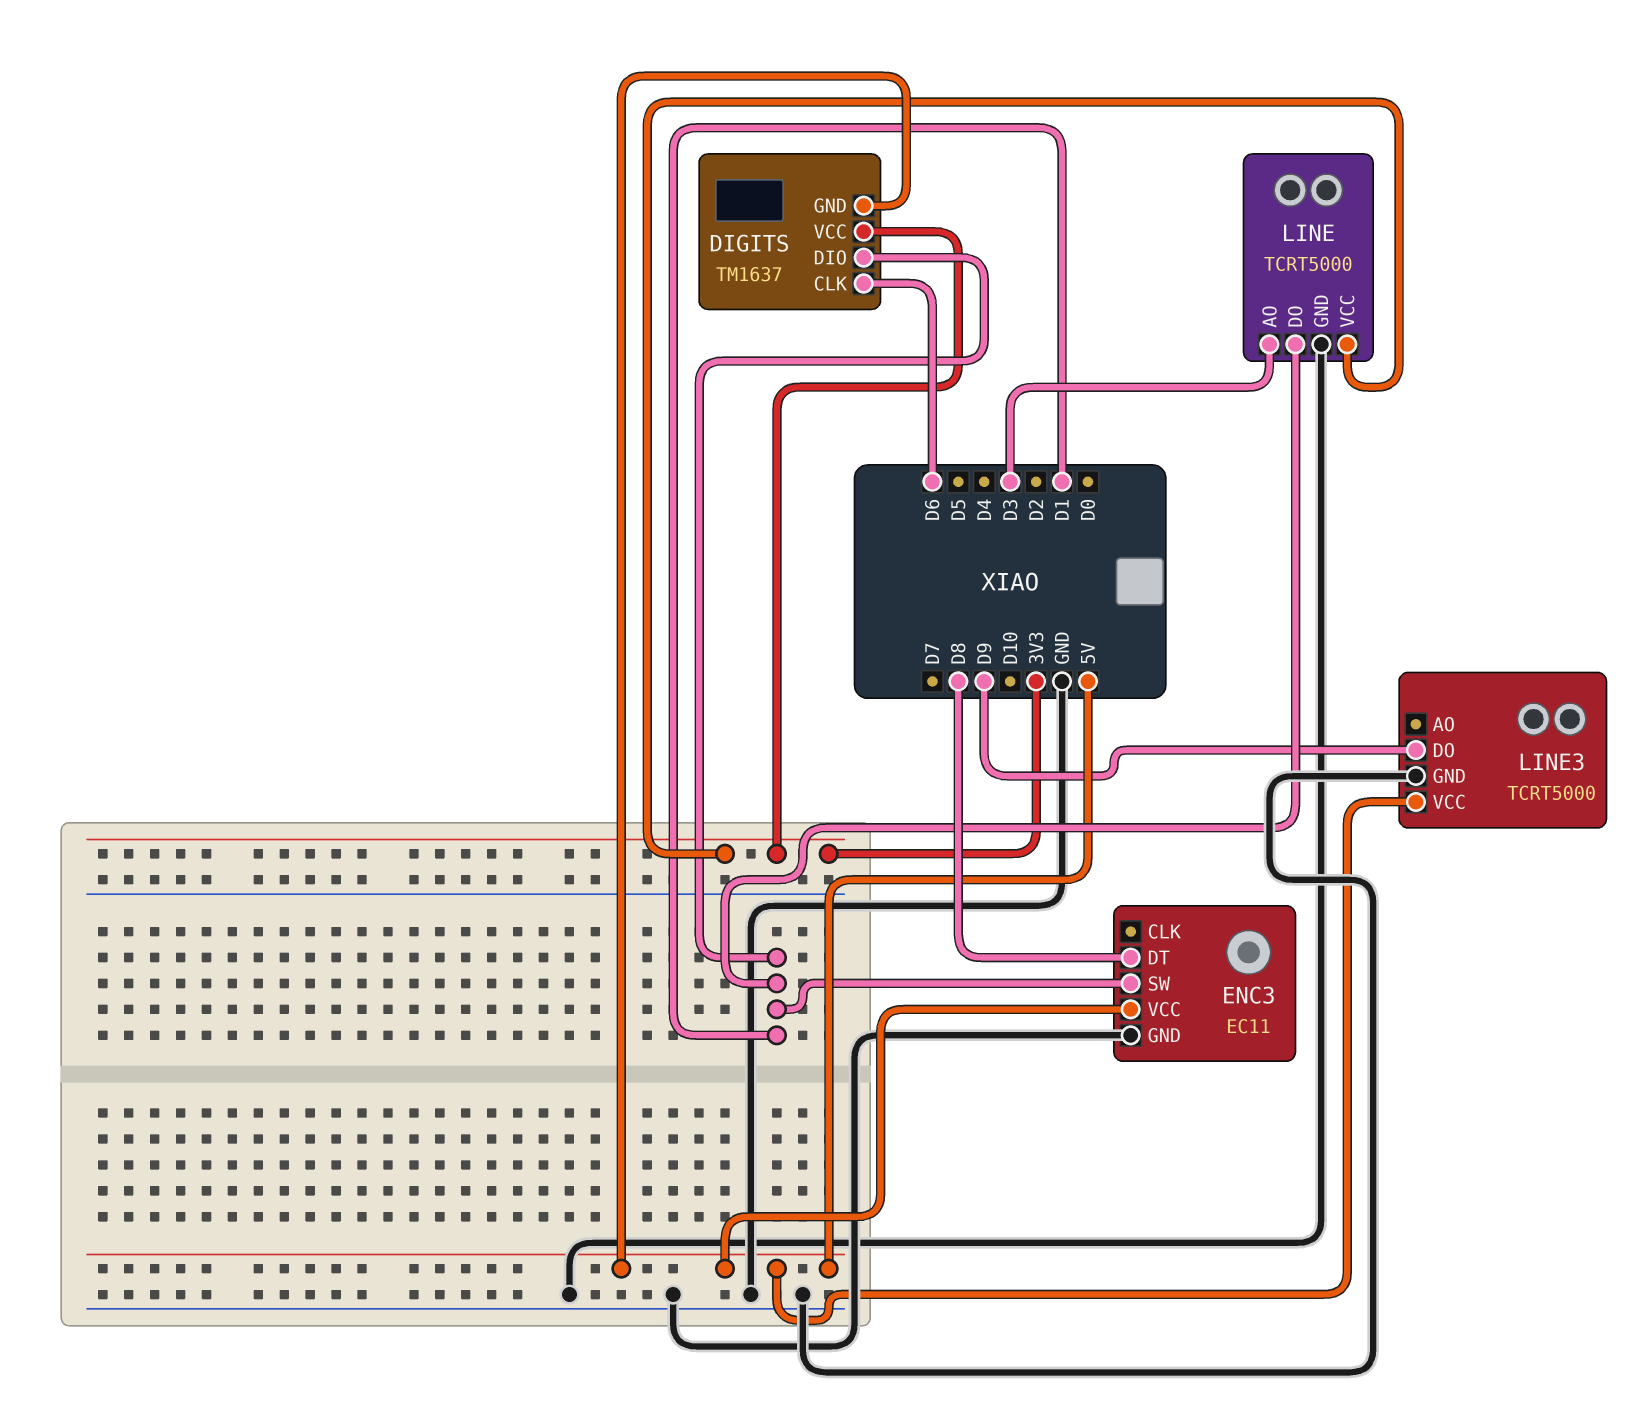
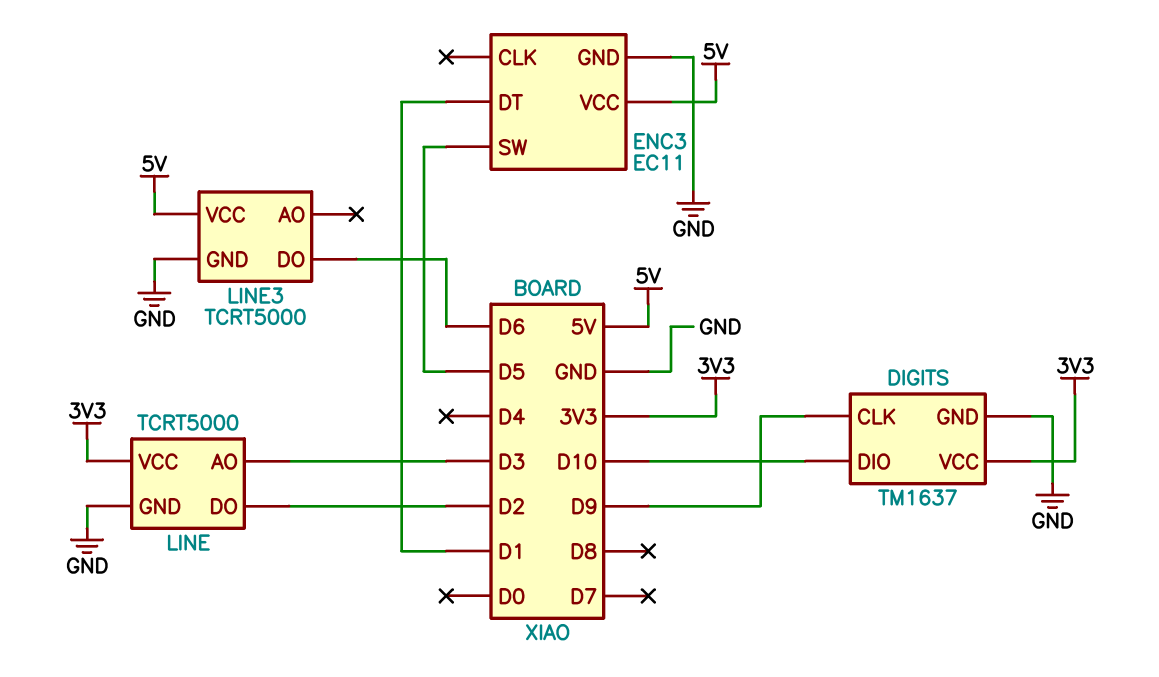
DIGITS pin CLK: D6 -> D9
DIGITS pin DIO: D1 -> D10
DIGITS pin GND: 5V -> GND
ENC3 pin DT: D8 -> D1
ENC3 pin SW: D1 -> D5
LINE pin DO: D1 -> D2
LINE3 pin DO: D9 -> D6

